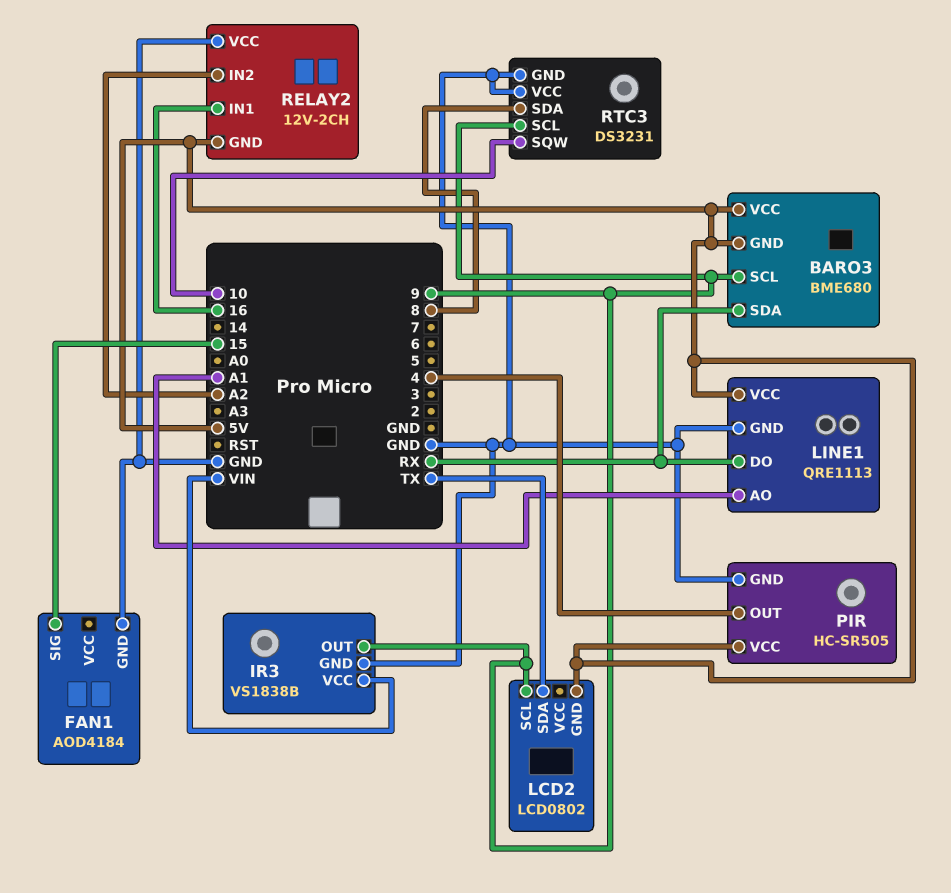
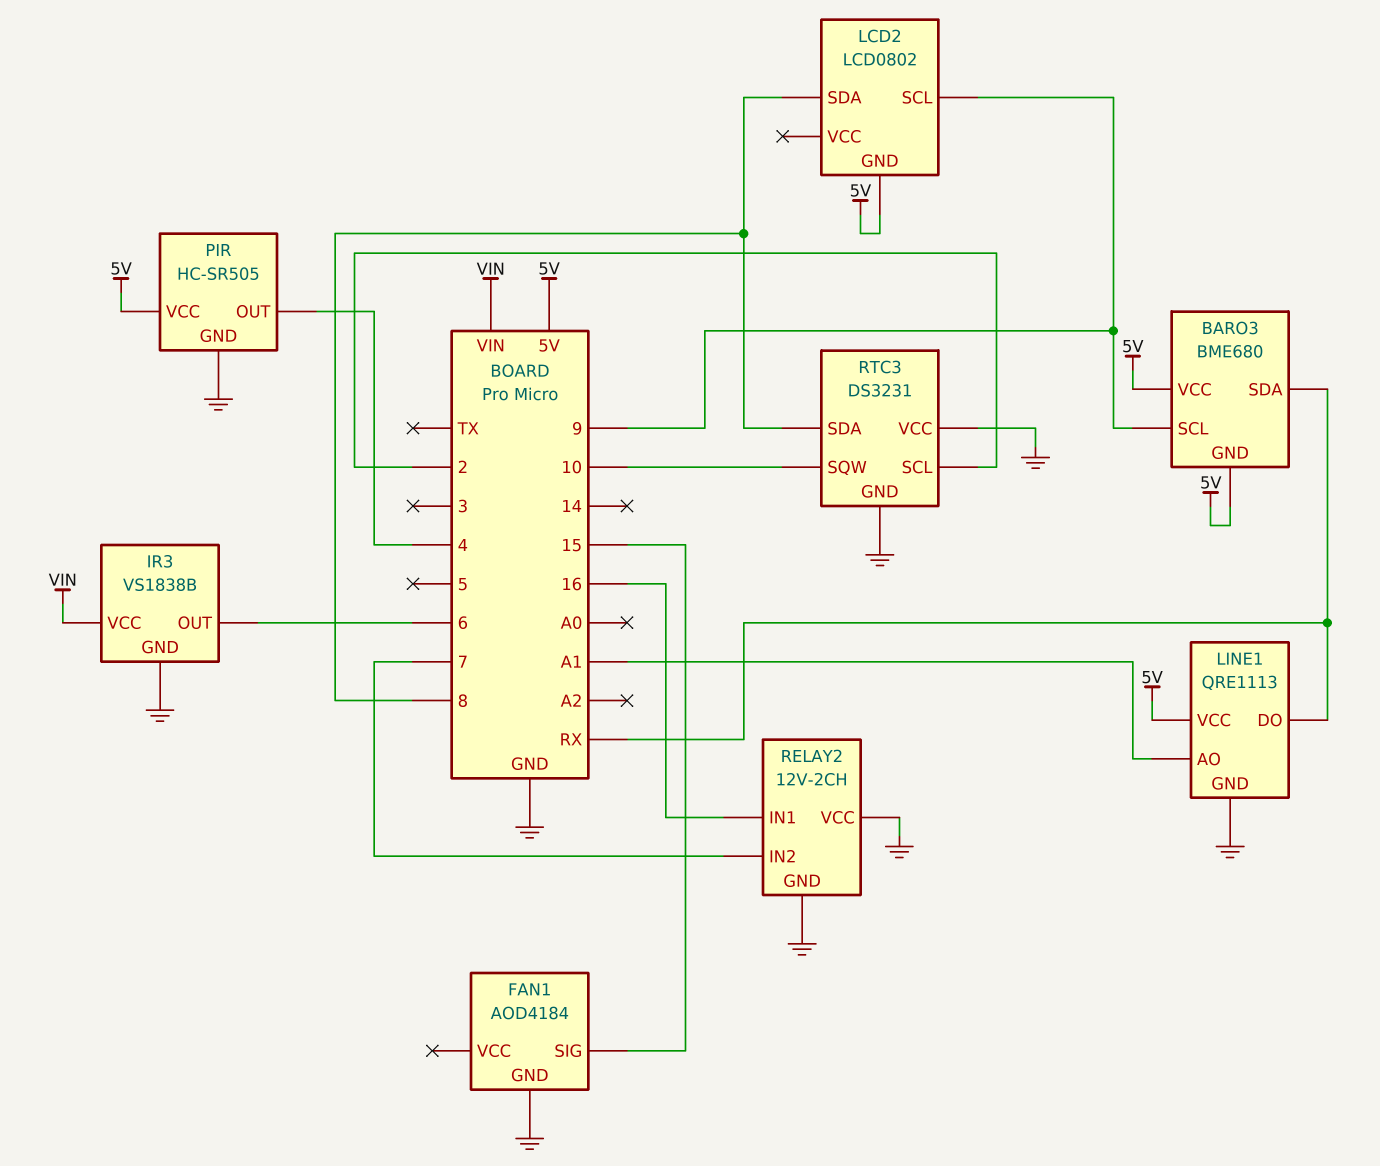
IR3 pin OUT: 9 -> 6
LCD2 pin SDA: TX -> 8
RELAY2 pin GND: 5V -> GND
RELAY2 pin IN2: A2 -> 7
RTC3 pin SCL: 9 -> 2

